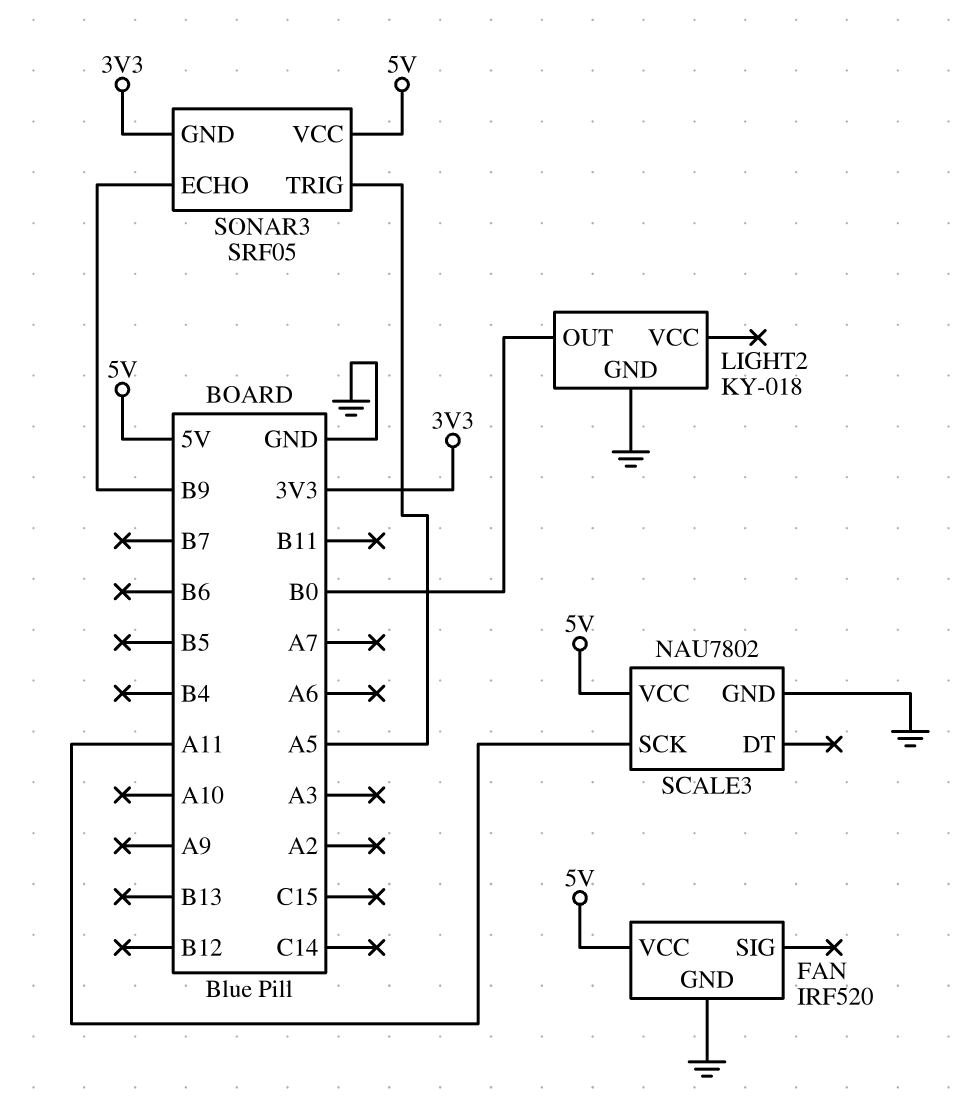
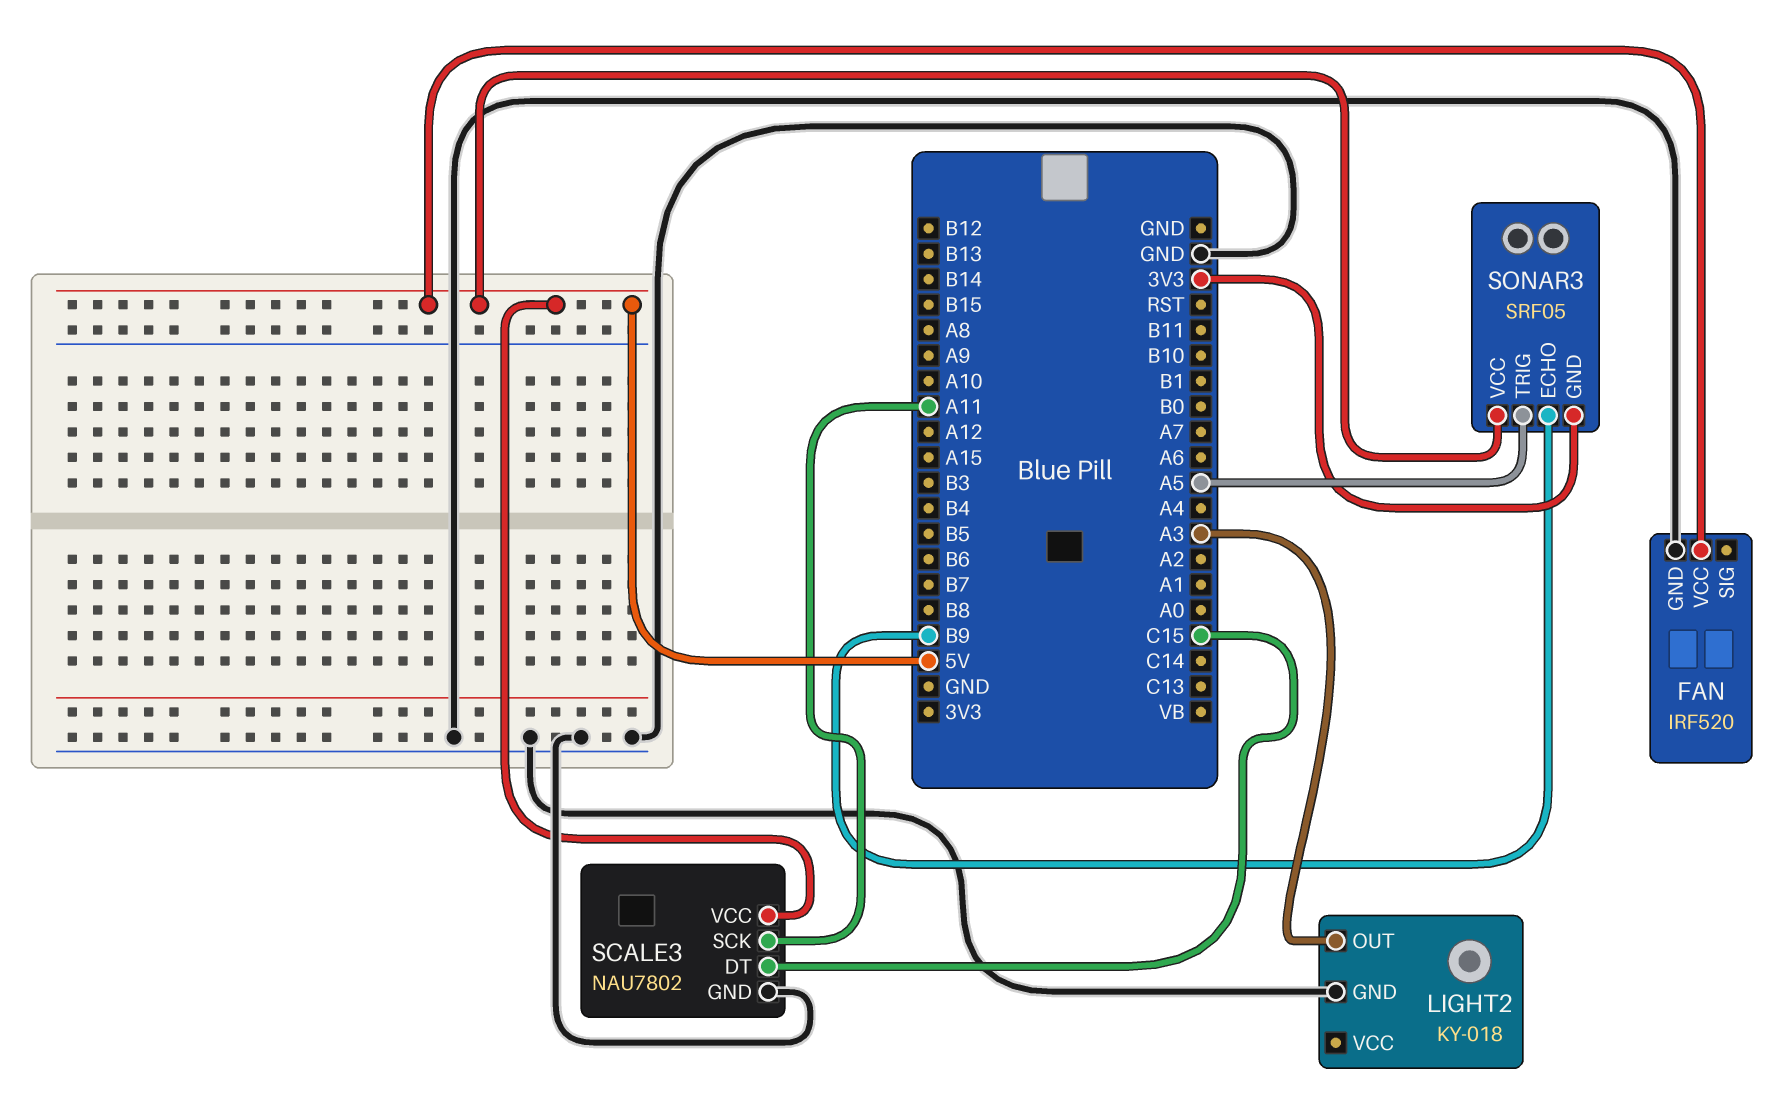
LIGHT2 pin OUT: B0 -> A3
SCALE3 pin DT: none -> C15

